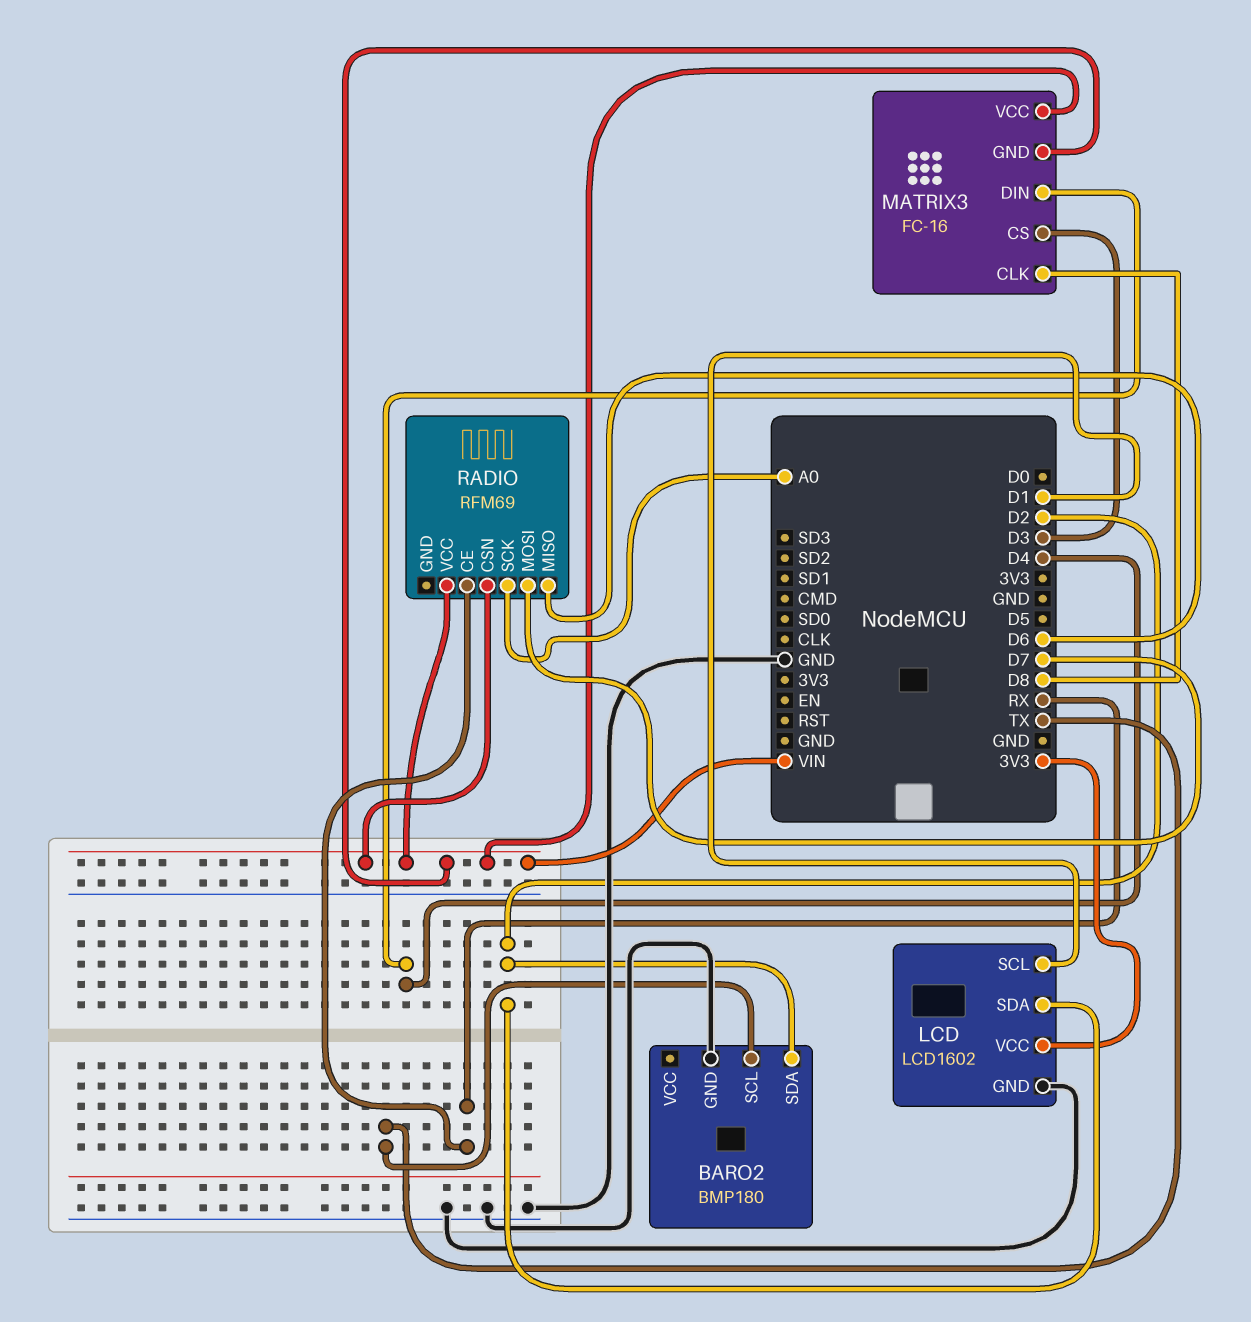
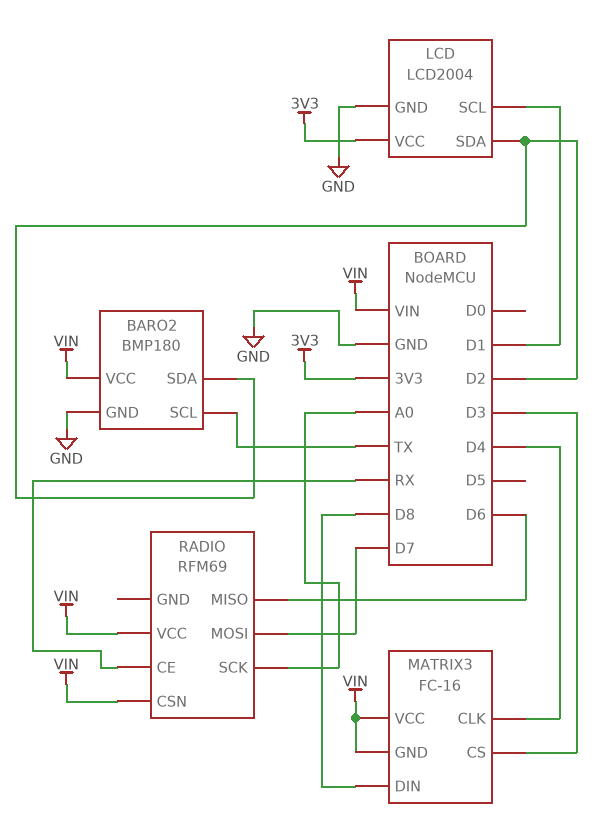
BARO2 pin VCC: none -> VIN
LCD: LCD1602 -> LCD2004
MATRIX3 pin CLK: D8 -> D4
MATRIX3 pin DIN: D4 -> D8

